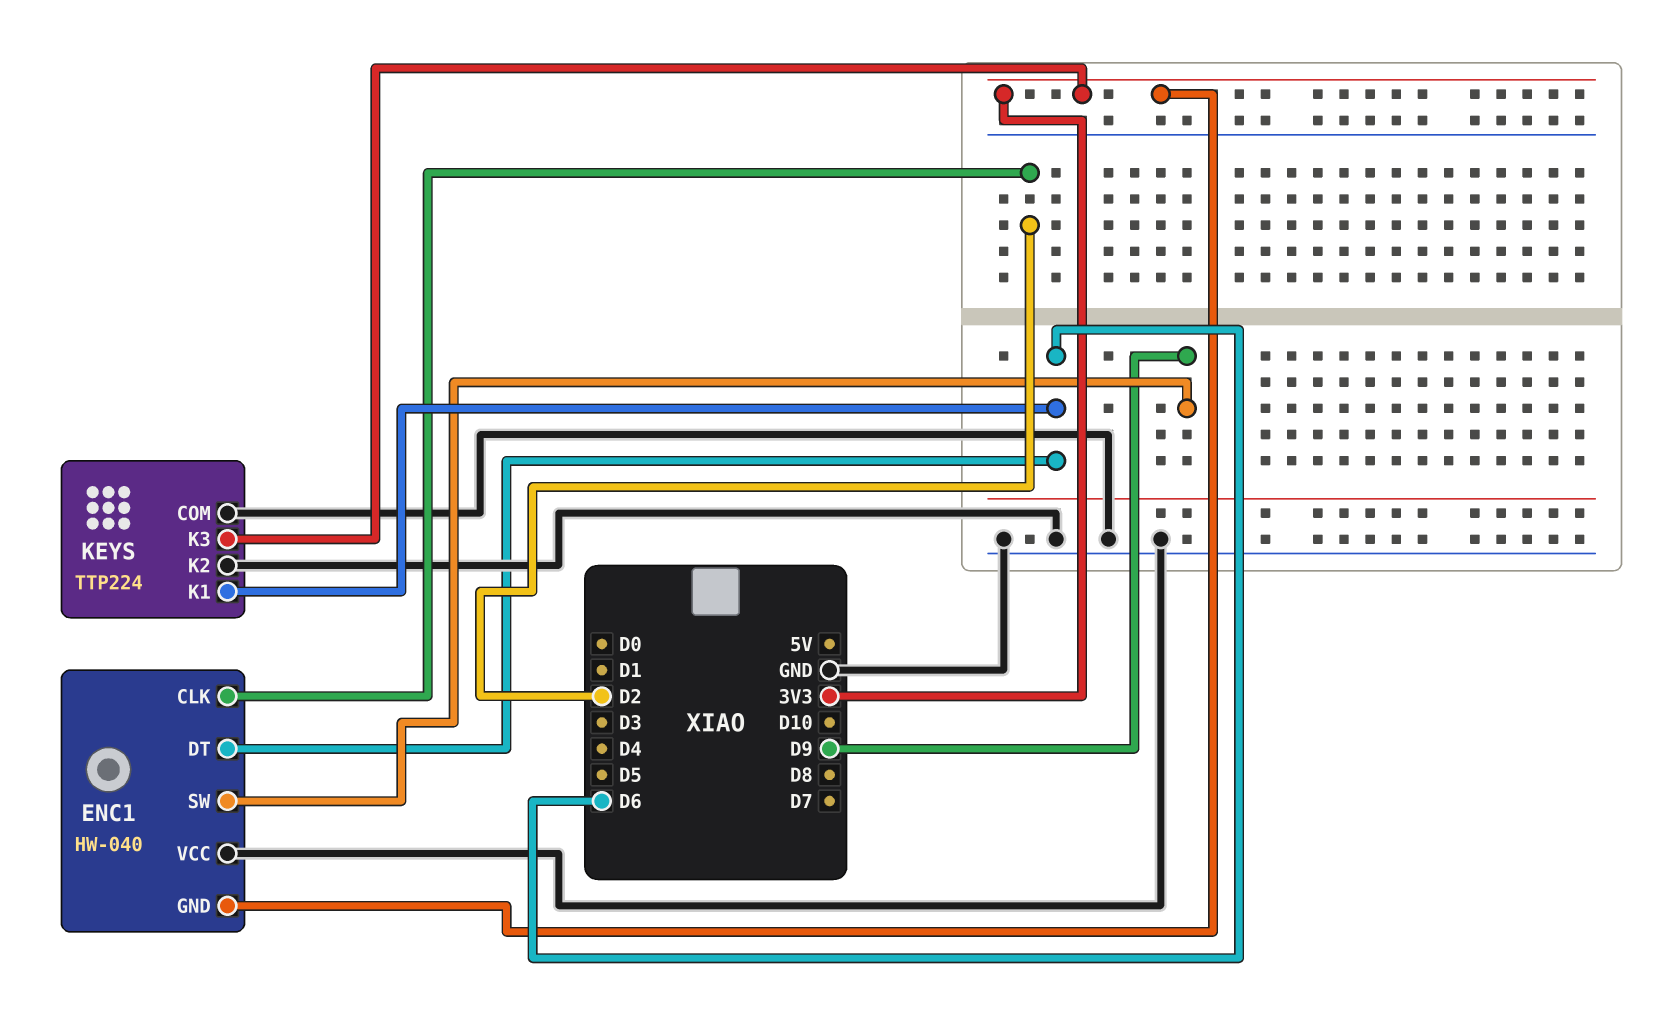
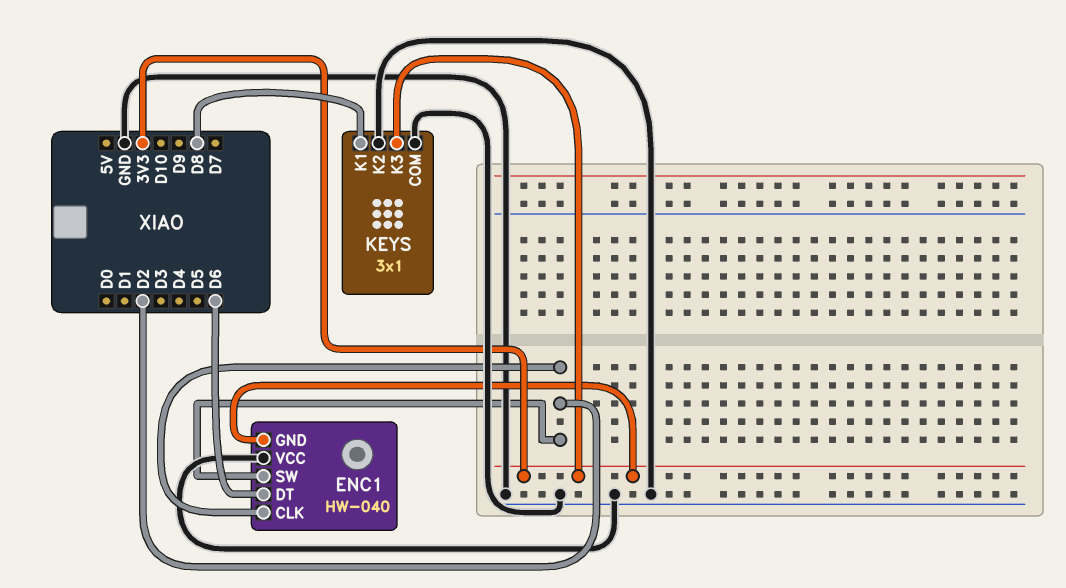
ENC1 pin SW: D9 -> D2
KEYS: TTP224 -> 3x1
KEYS pin K1: D6 -> D8

